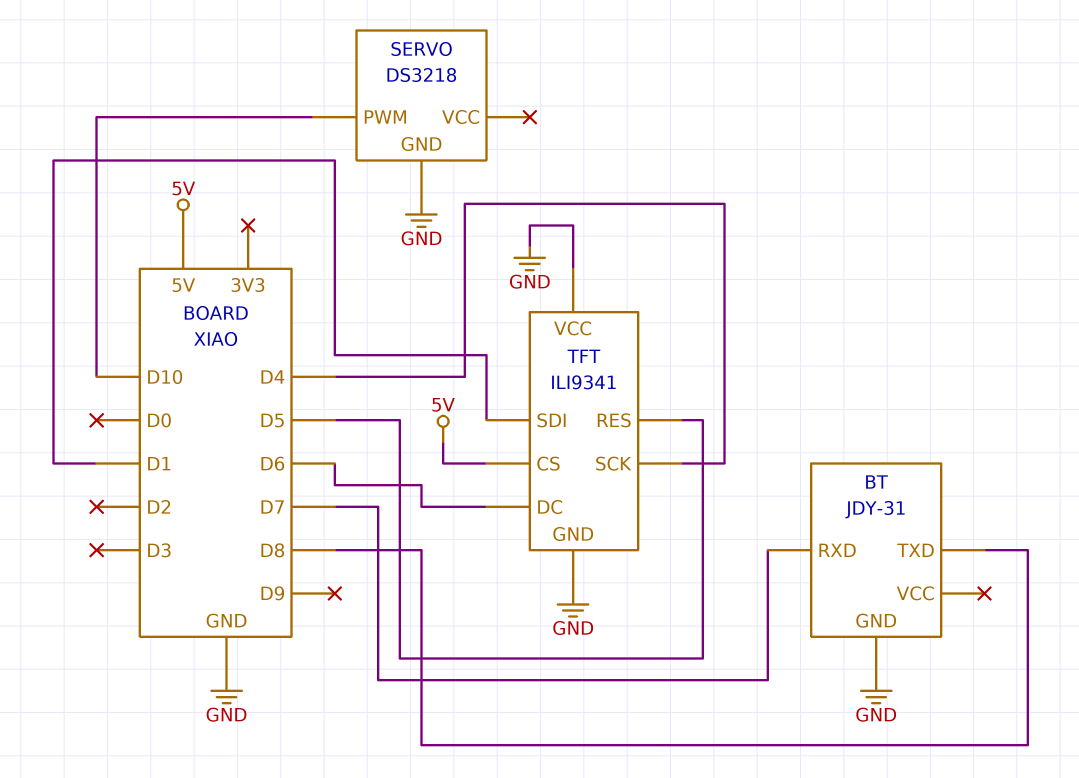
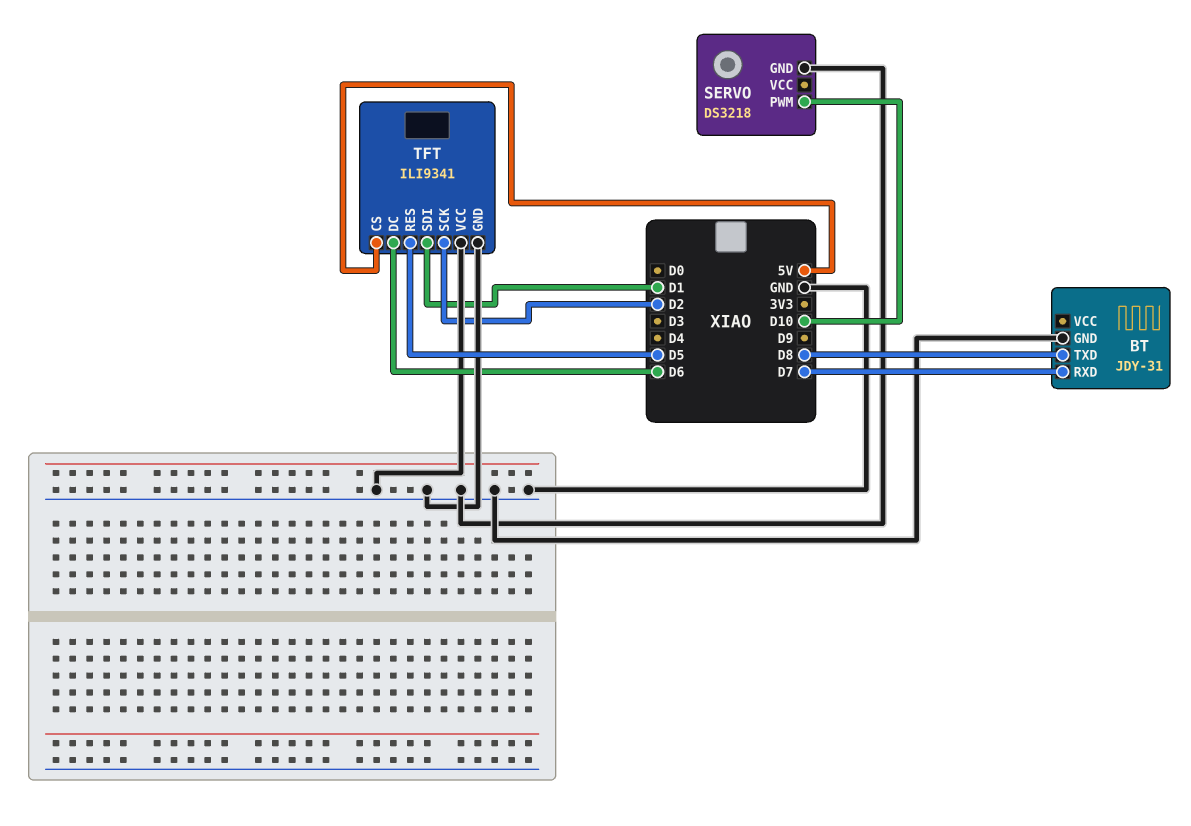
TFT pin SCK: D4 -> D2

